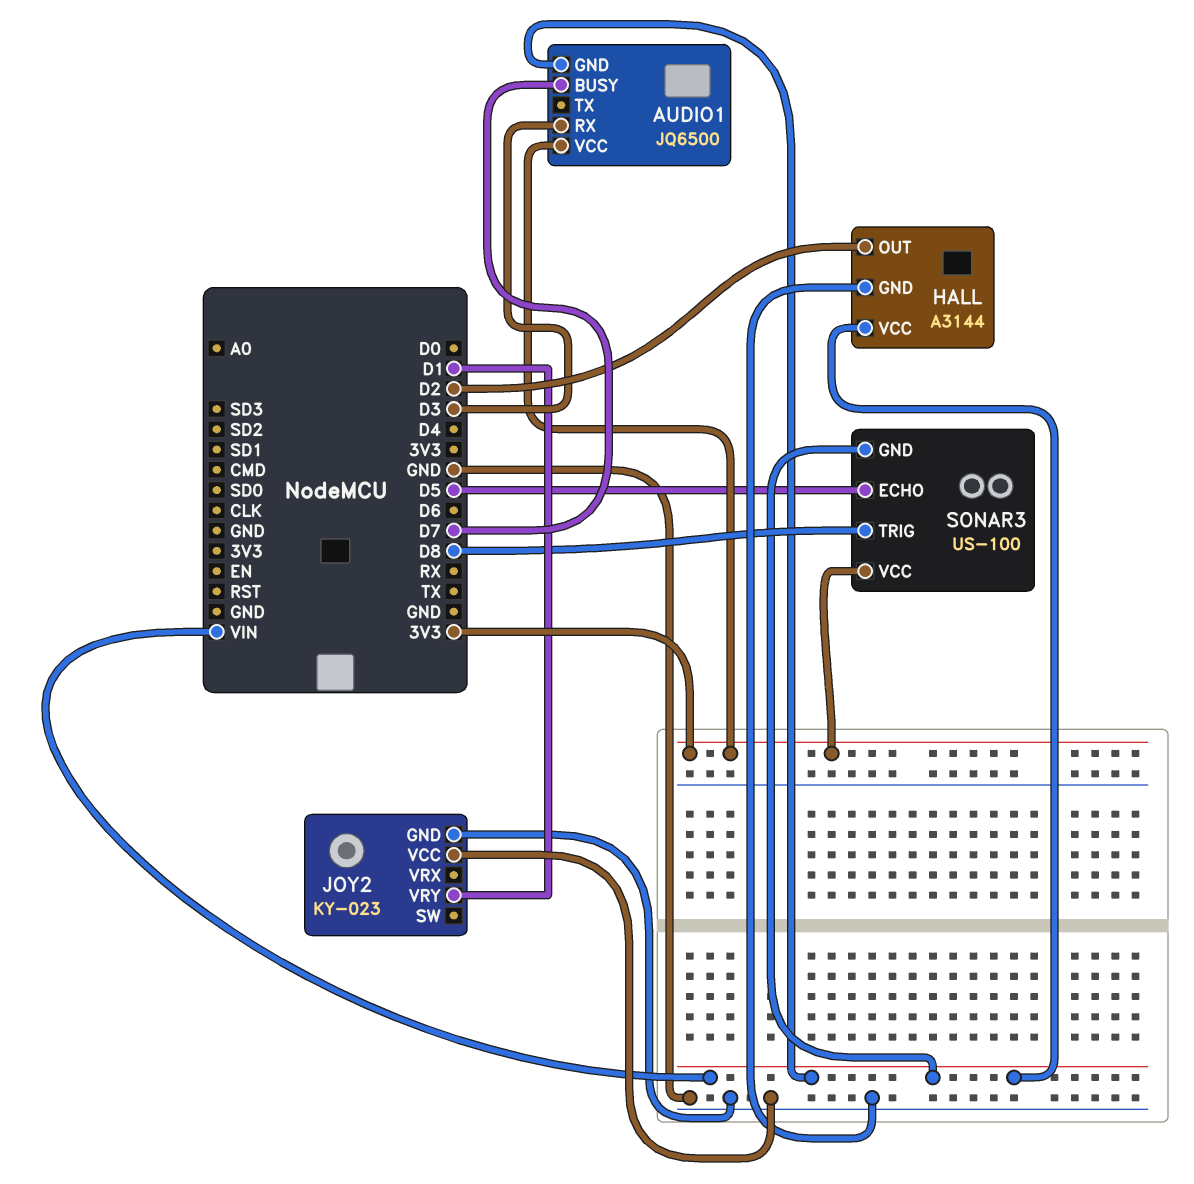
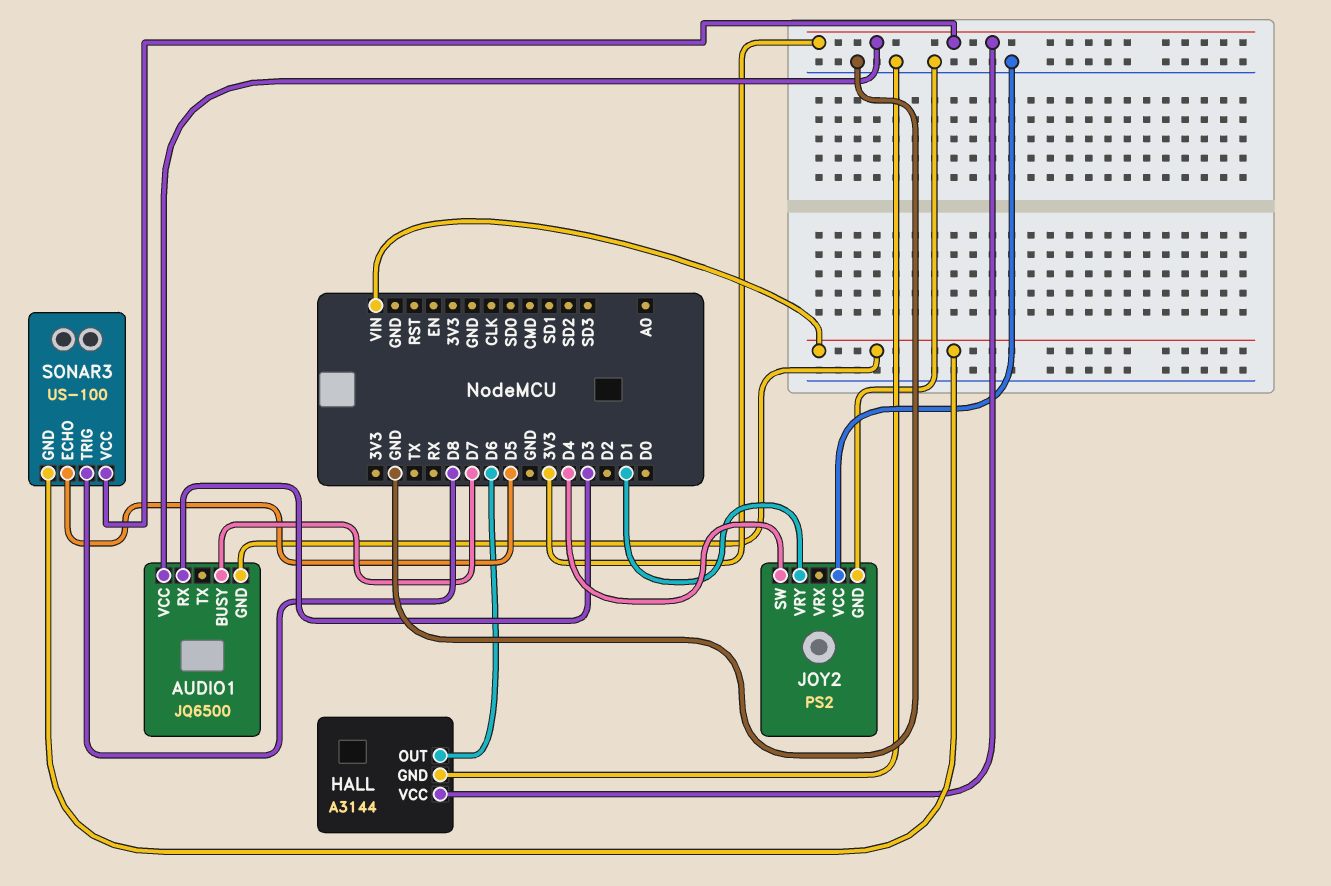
HALL pin OUT: D2 -> D6
HALL pin VCC: VIN -> 3V3
JOY2: KY-023 -> PS2
JOY2 pin SW: none -> D4

